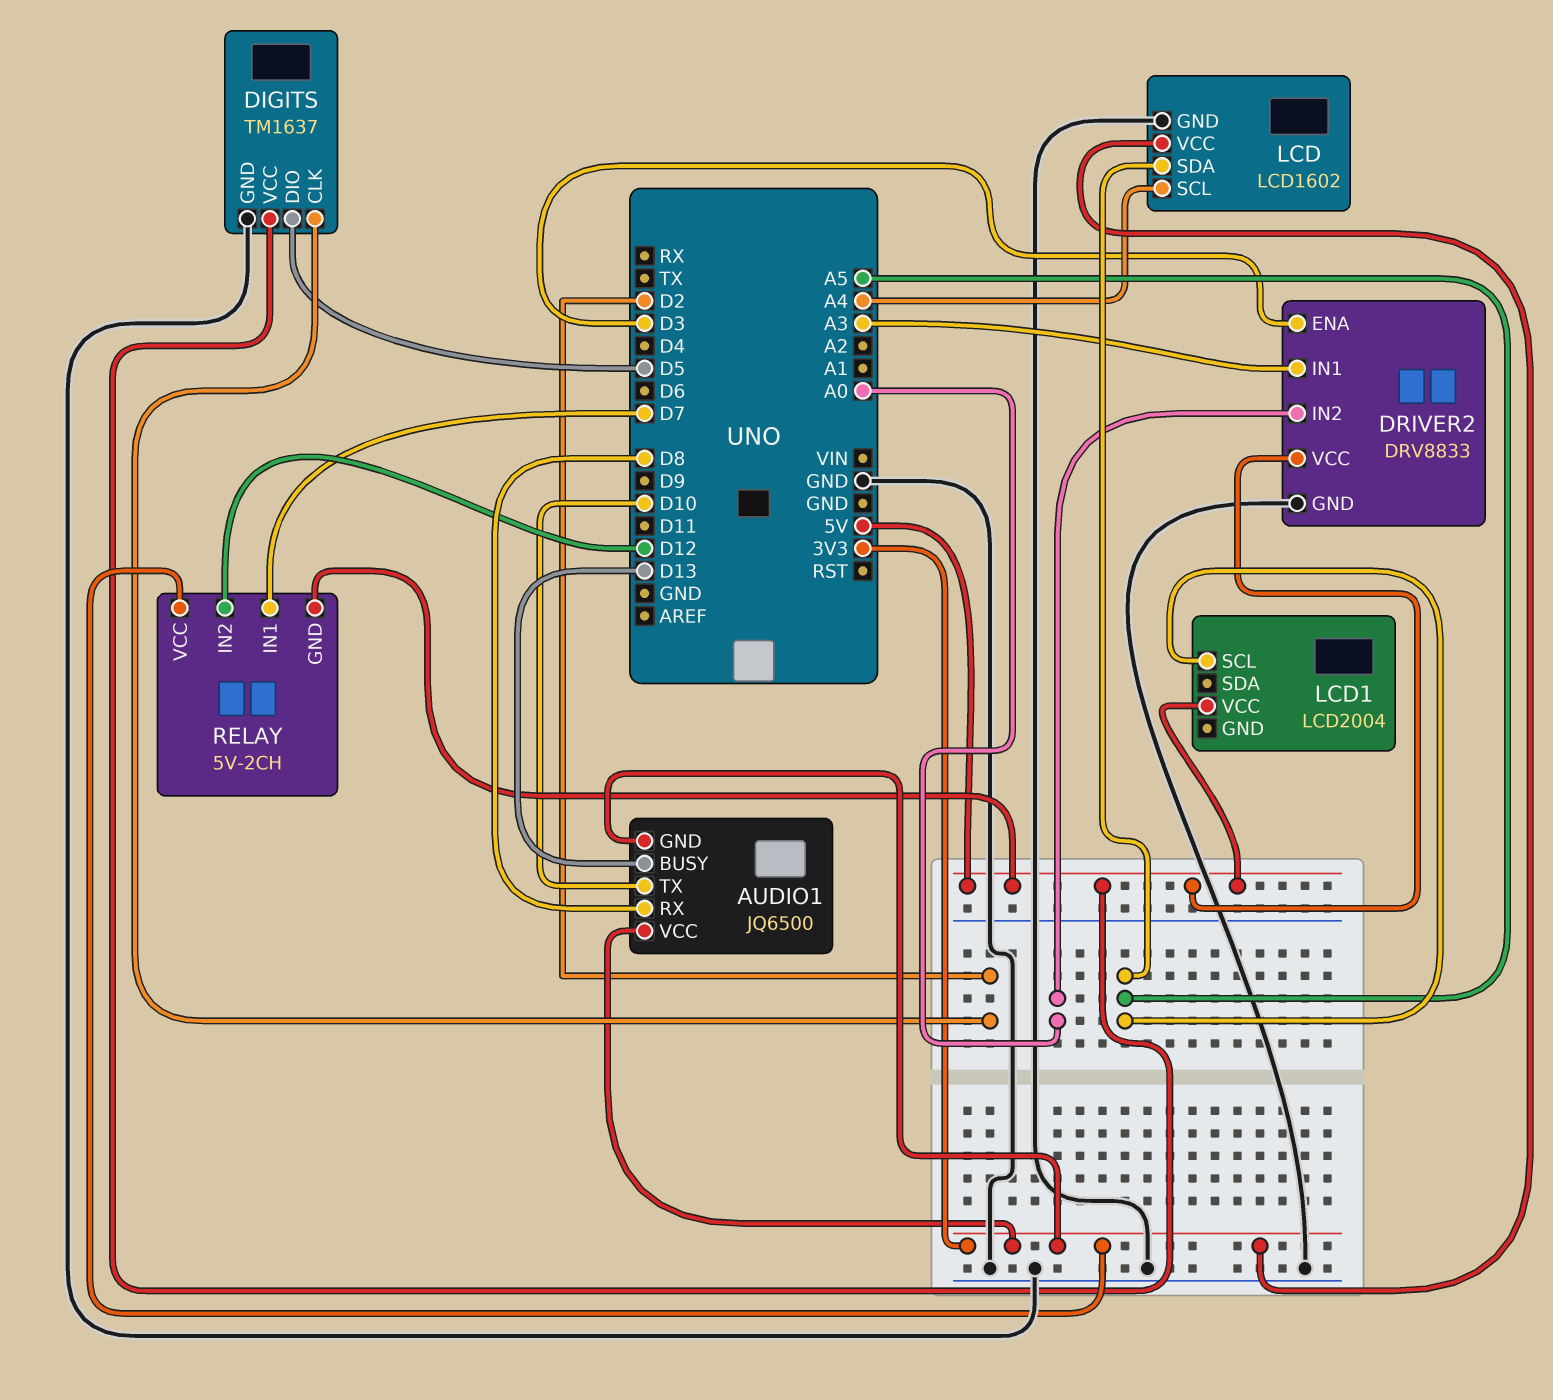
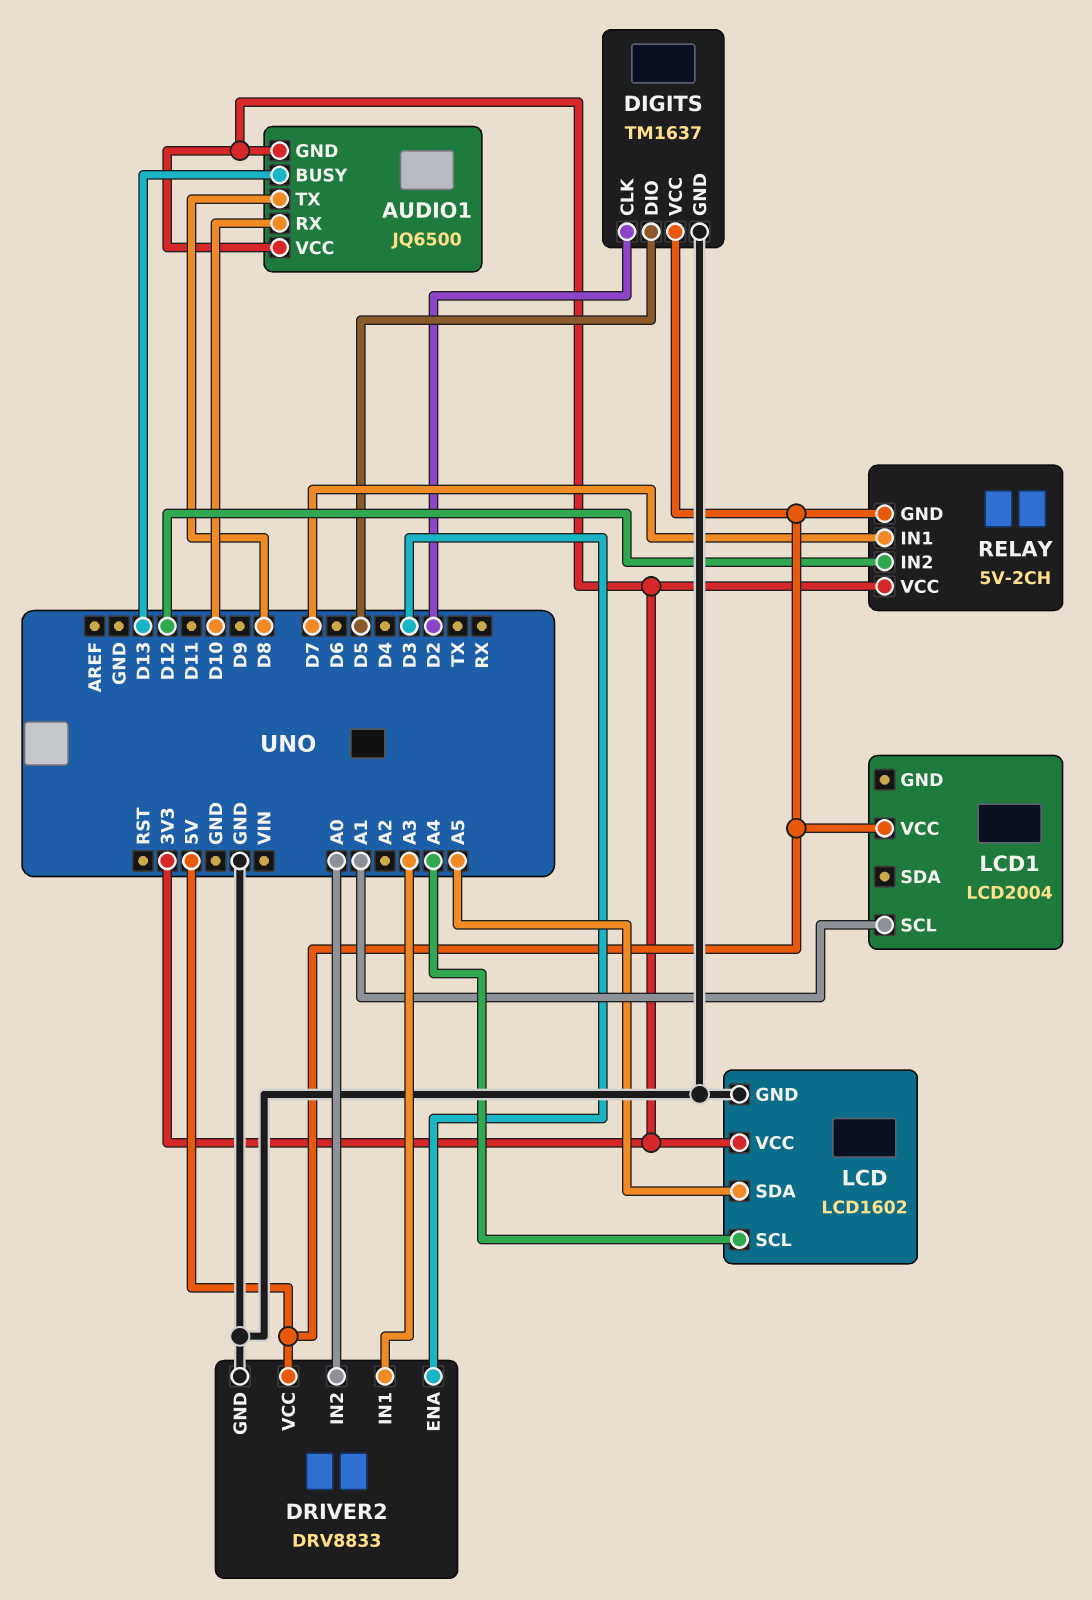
AUDIO1 pin RX: D8 -> D10
AUDIO1 pin TX: D10 -> D8
LCD1 pin SCL: A5 -> A1

